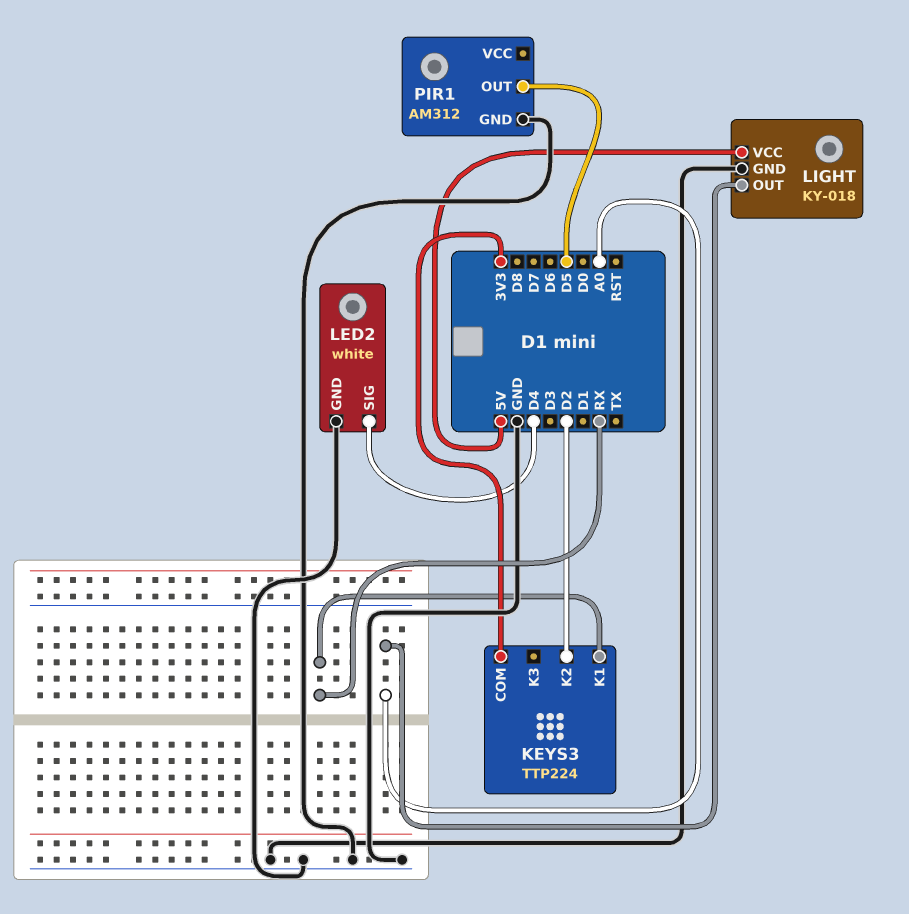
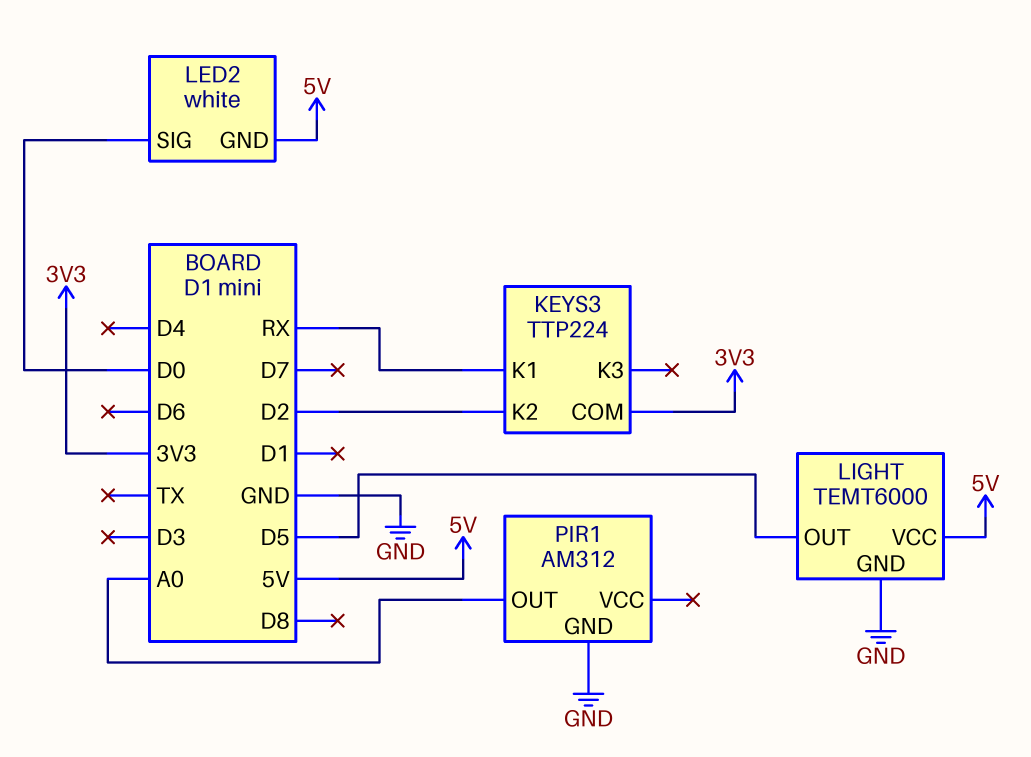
LED2 pin GND: GND -> 5V
LED2 pin SIG: D4 -> D0
LIGHT: KY-018 -> TEMT6000
LIGHT pin OUT: A0 -> D5
PIR1 pin OUT: D5 -> A0

